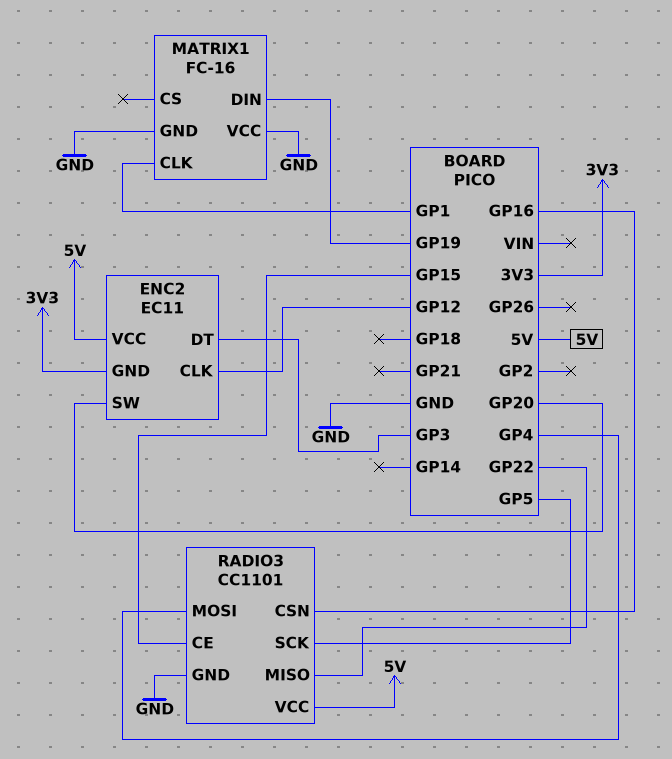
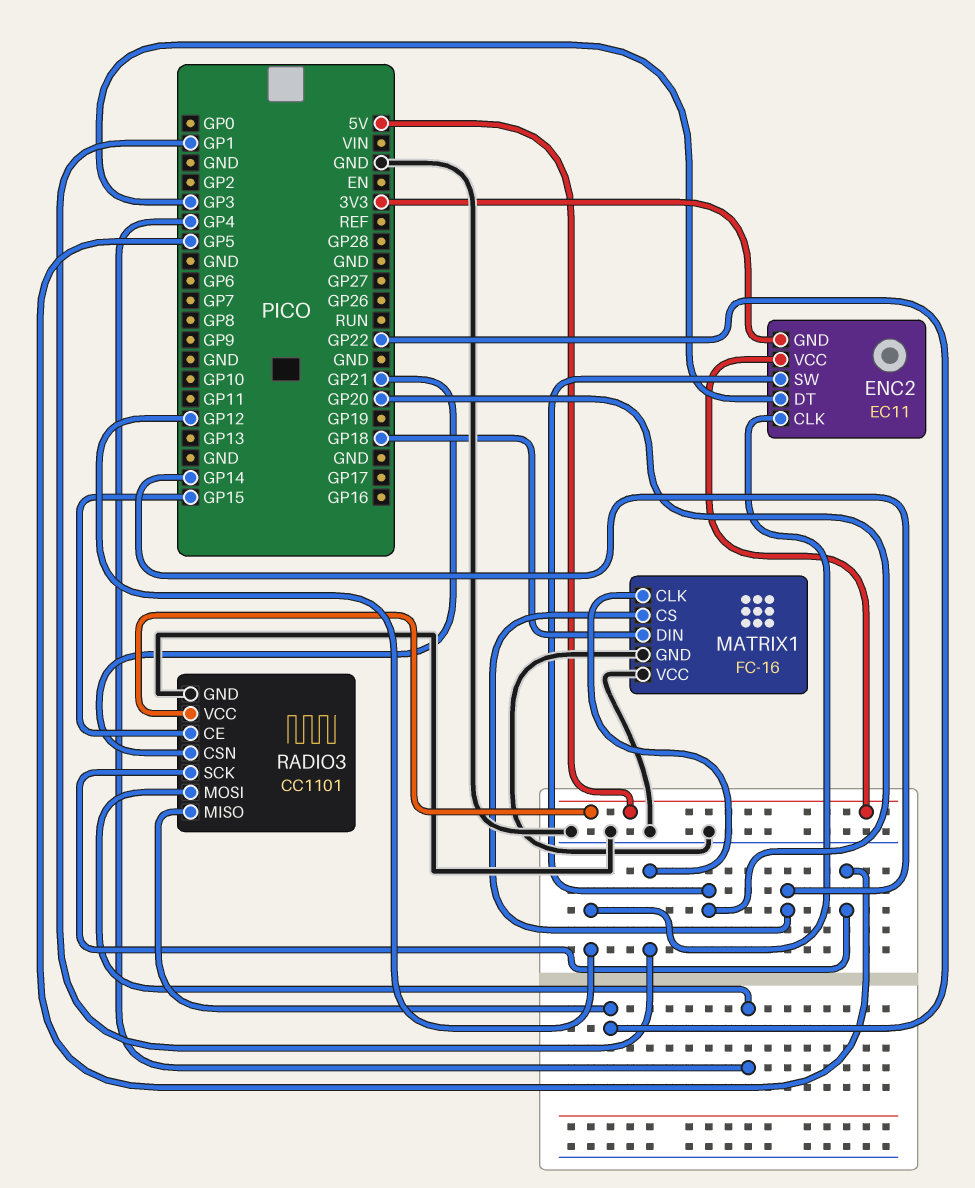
MATRIX1 pin CS: none -> GP14
MATRIX1 pin DIN: GP19 -> GP18
RADIO3 pin CSN: GP16 -> GP21

